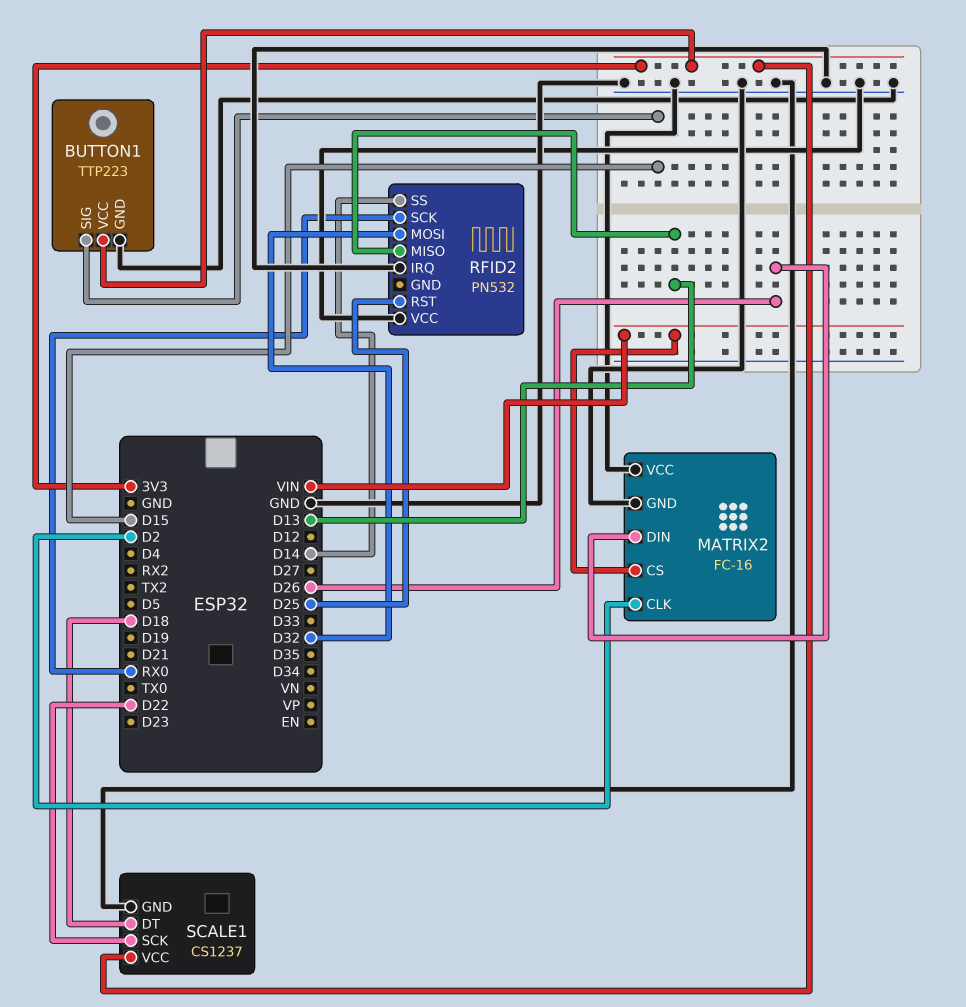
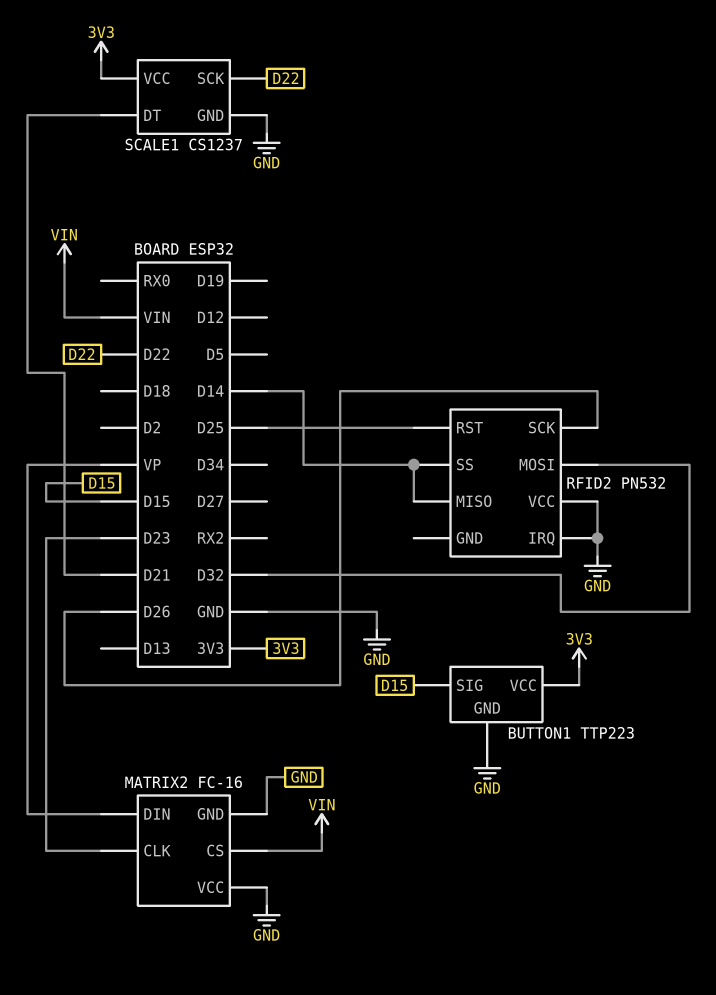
MATRIX2 pin CLK: D2 -> D23
MATRIX2 pin DIN: D26 -> VP
RFID2 pin MISO: D13 -> D14
RFID2 pin SCK: RX0 -> D26
SCALE1 pin DT: D18 -> D21

